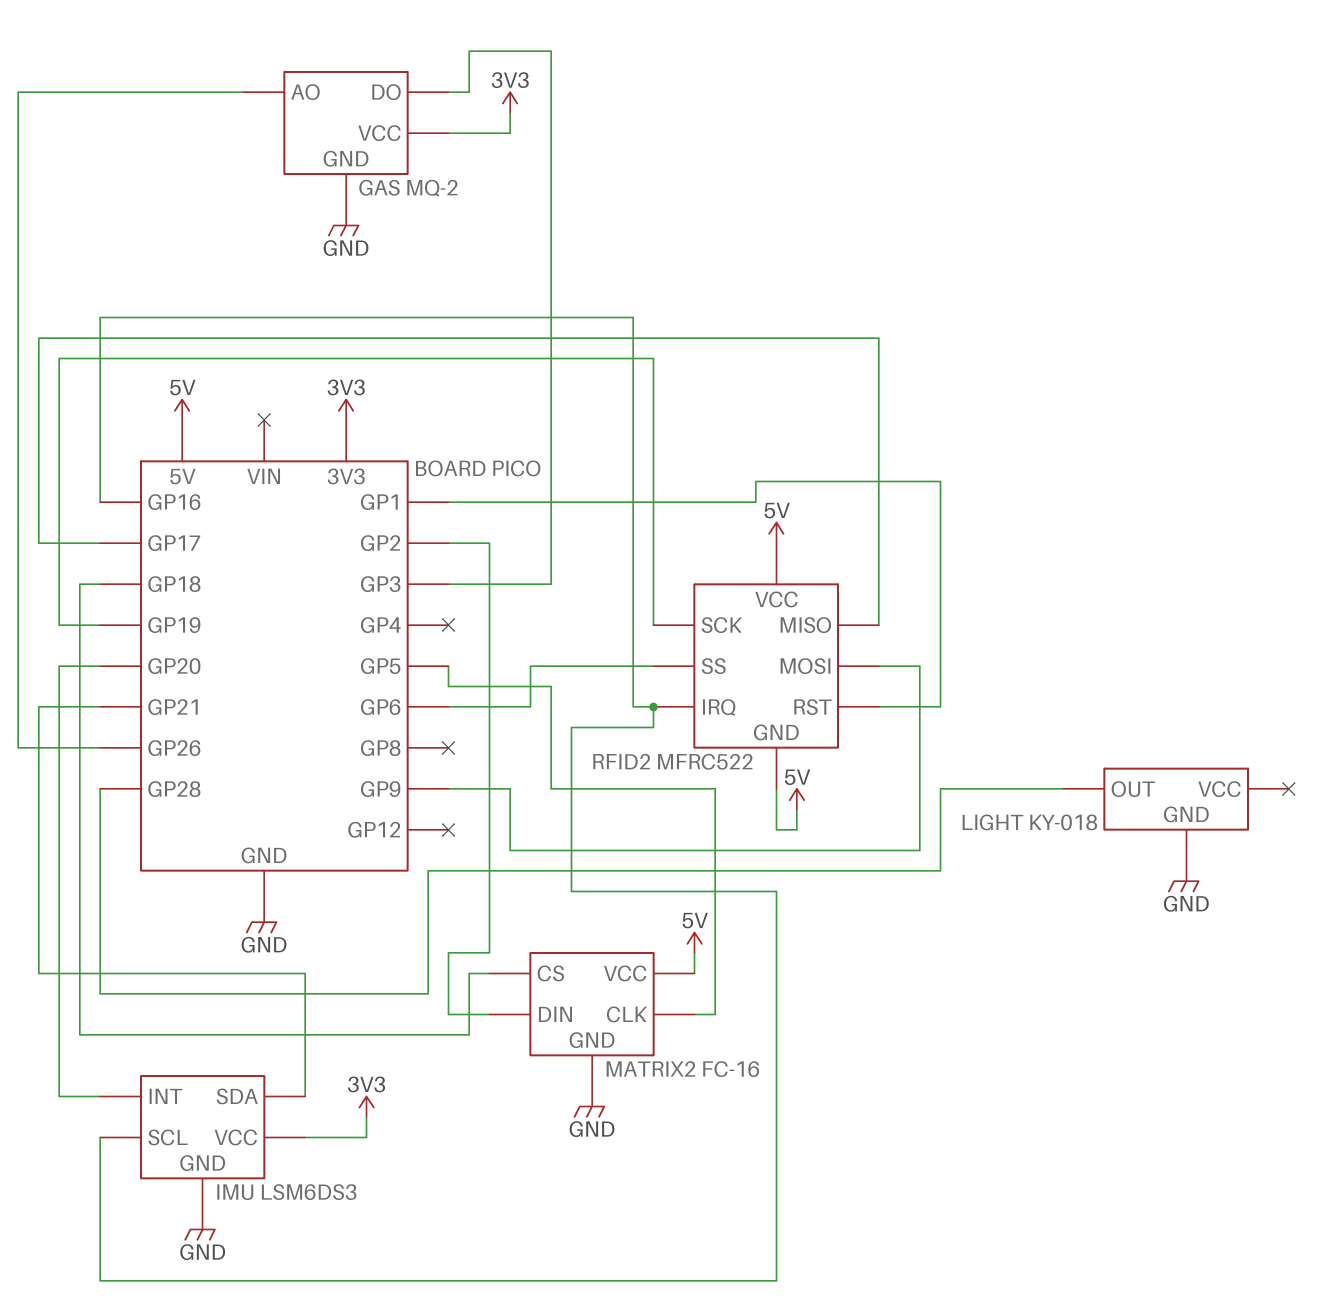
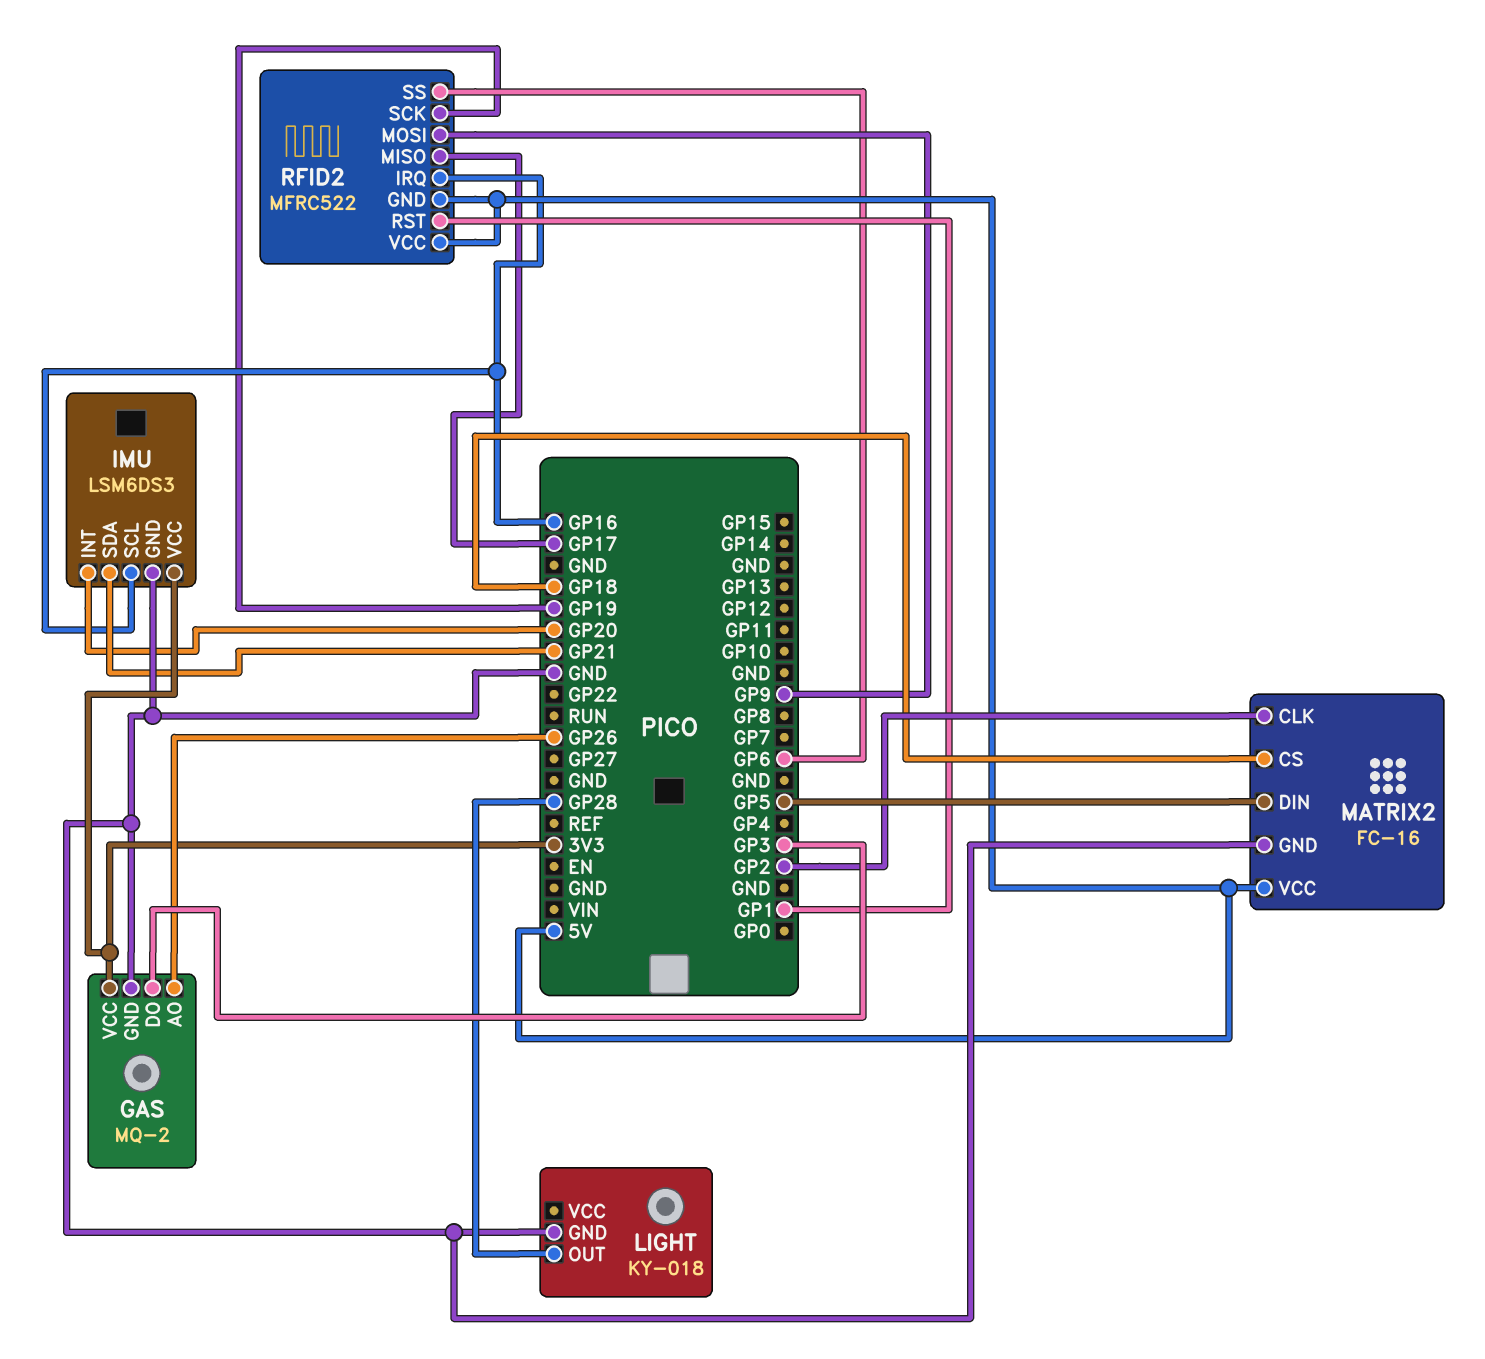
MATRIX2 pin CLK: GP5 -> GP2
MATRIX2 pin DIN: GP2 -> GP5

